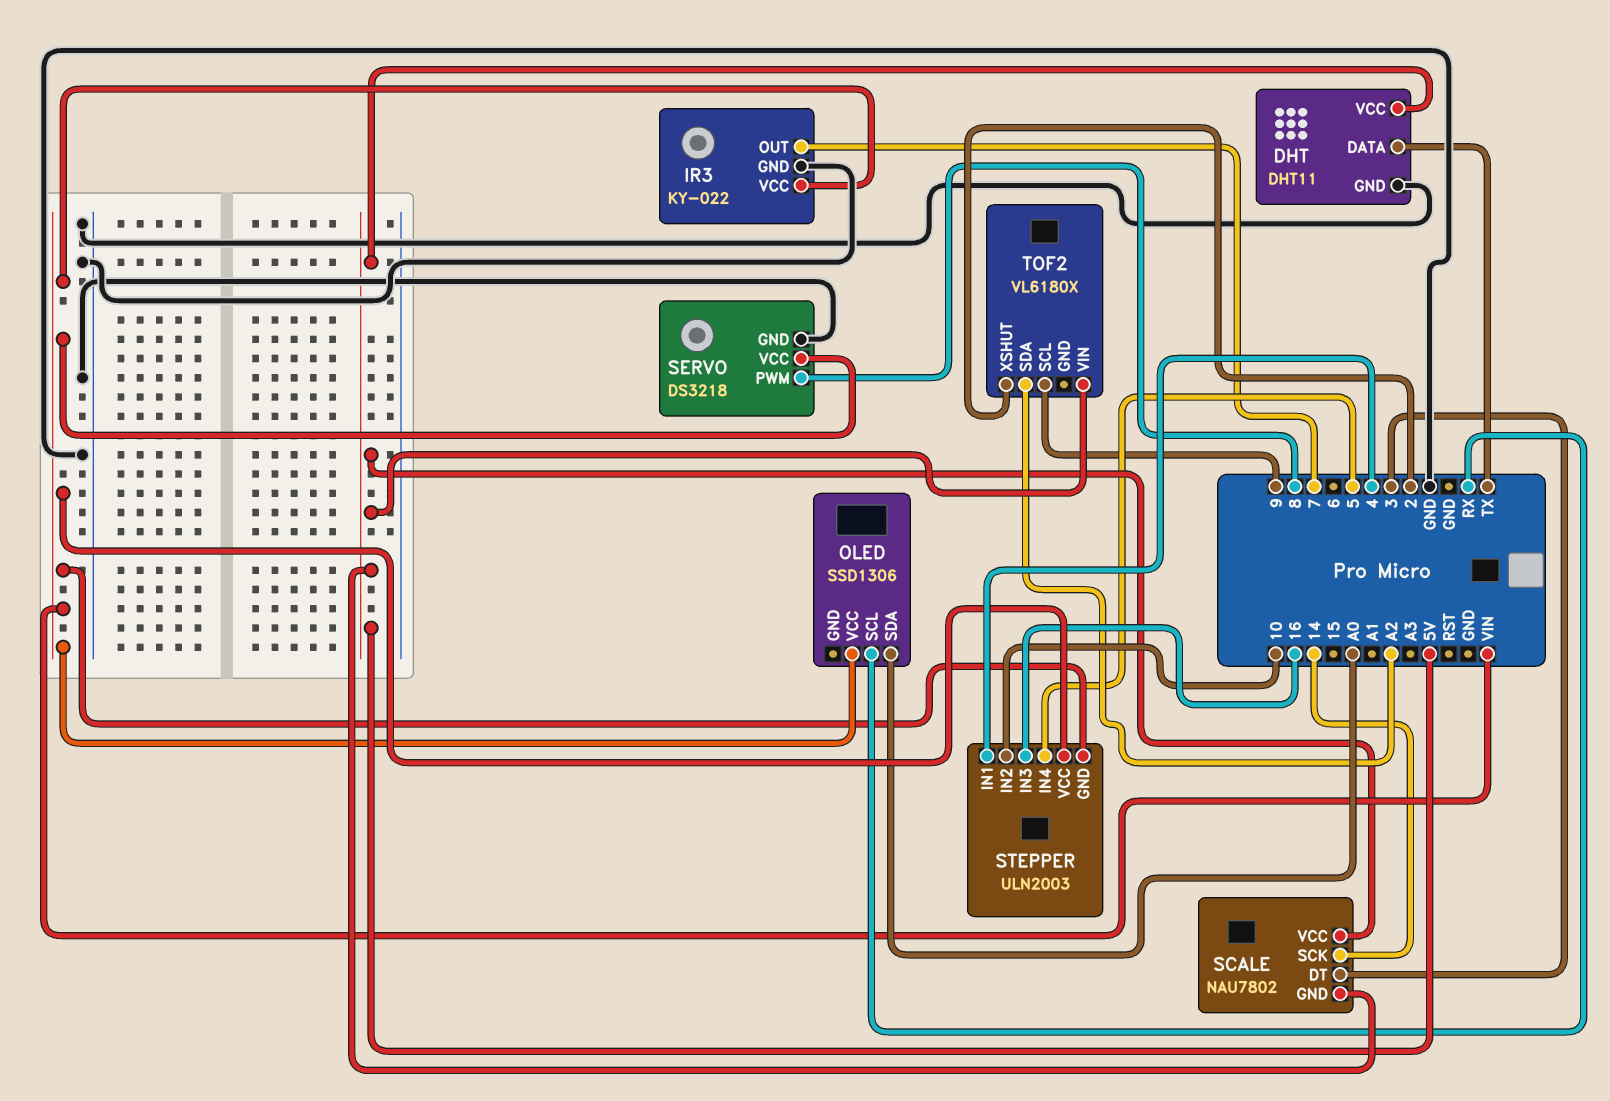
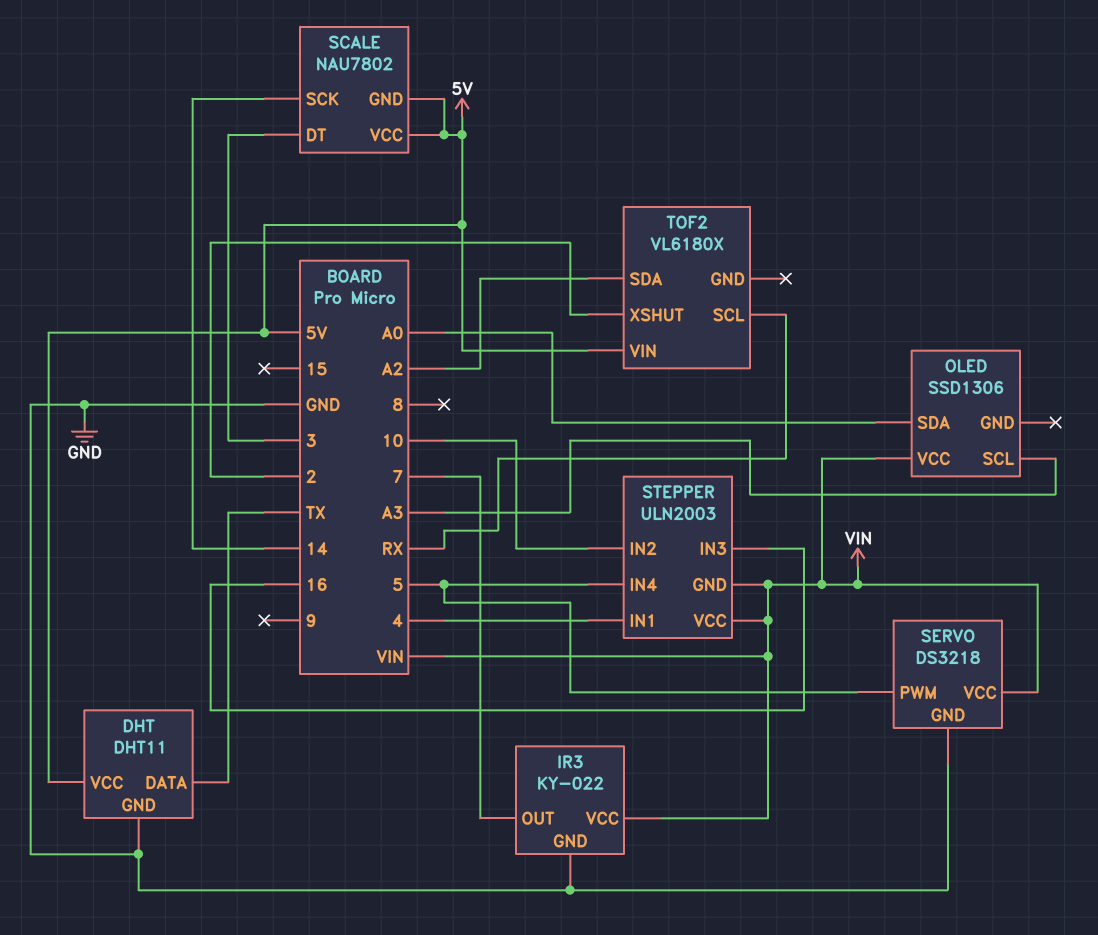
OLED pin SCL: RX -> A3
SERVO pin PWM: 8 -> 5
TOF2 pin SCL: 9 -> RX

